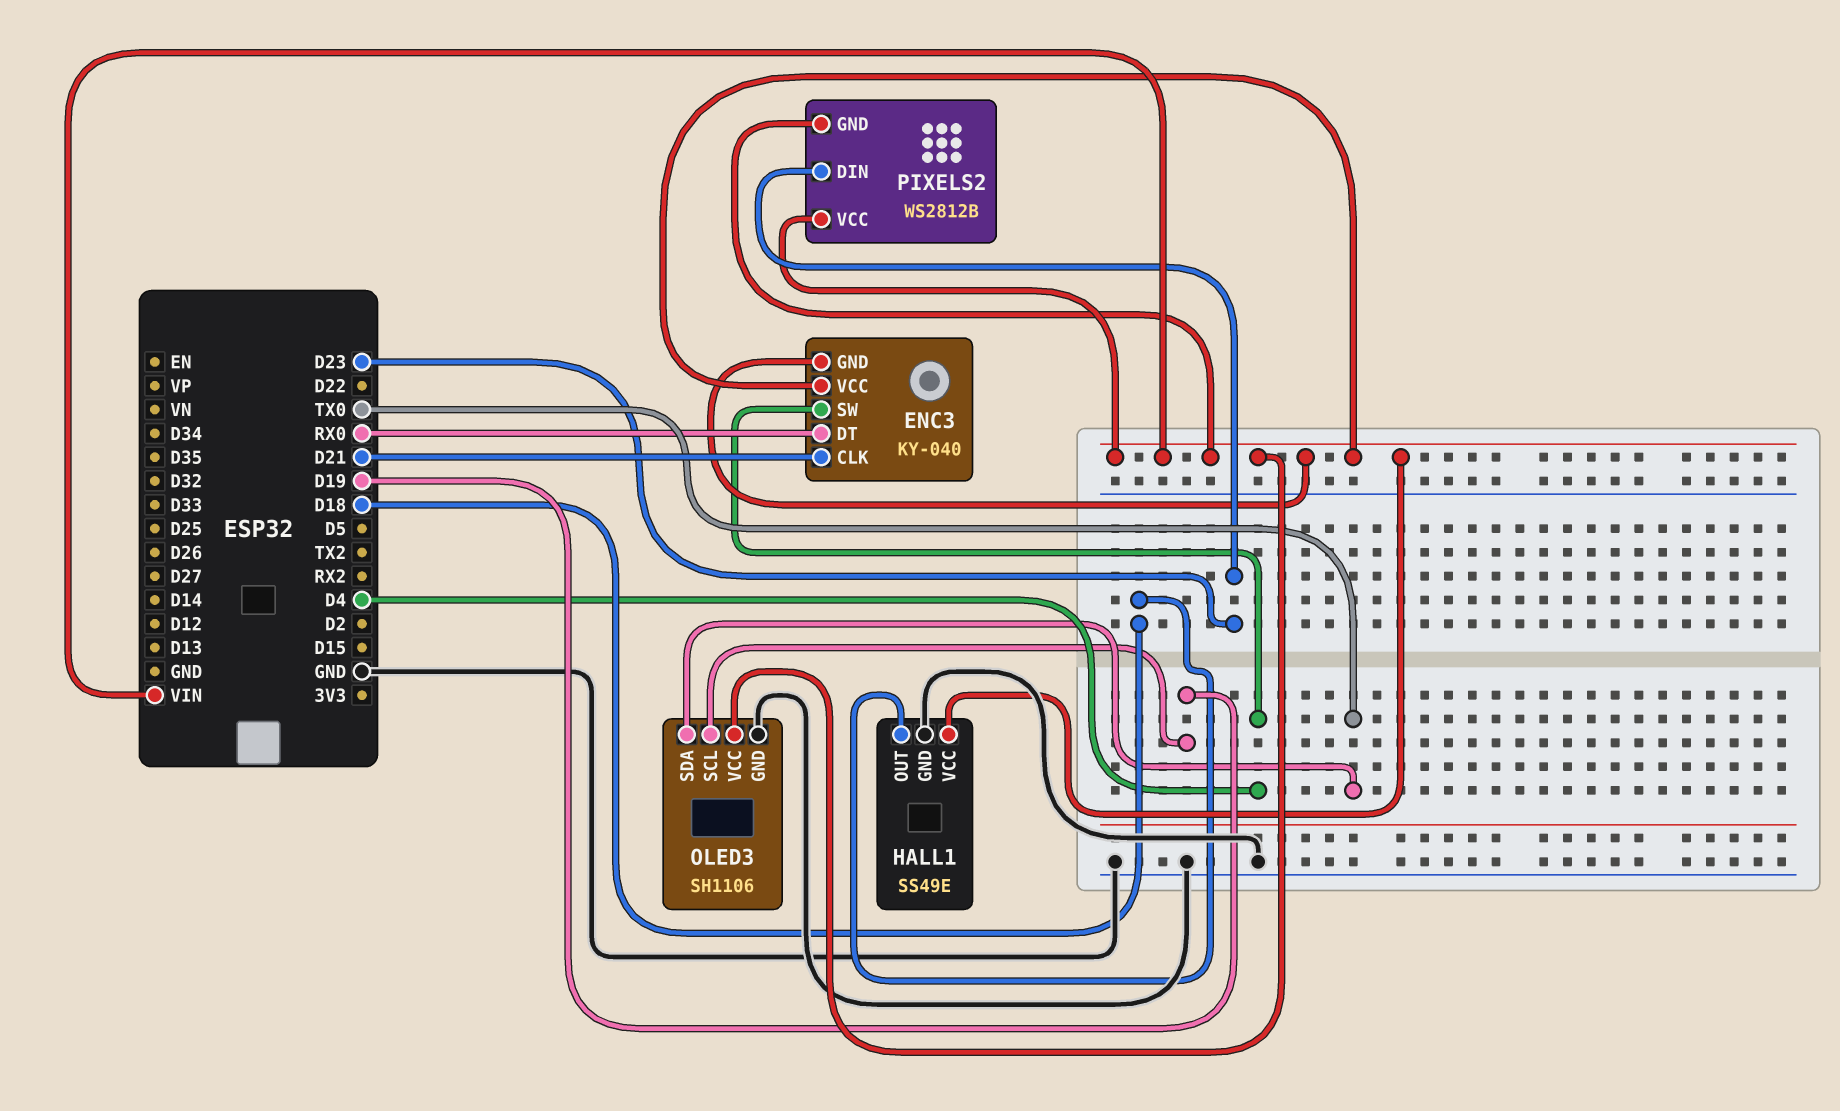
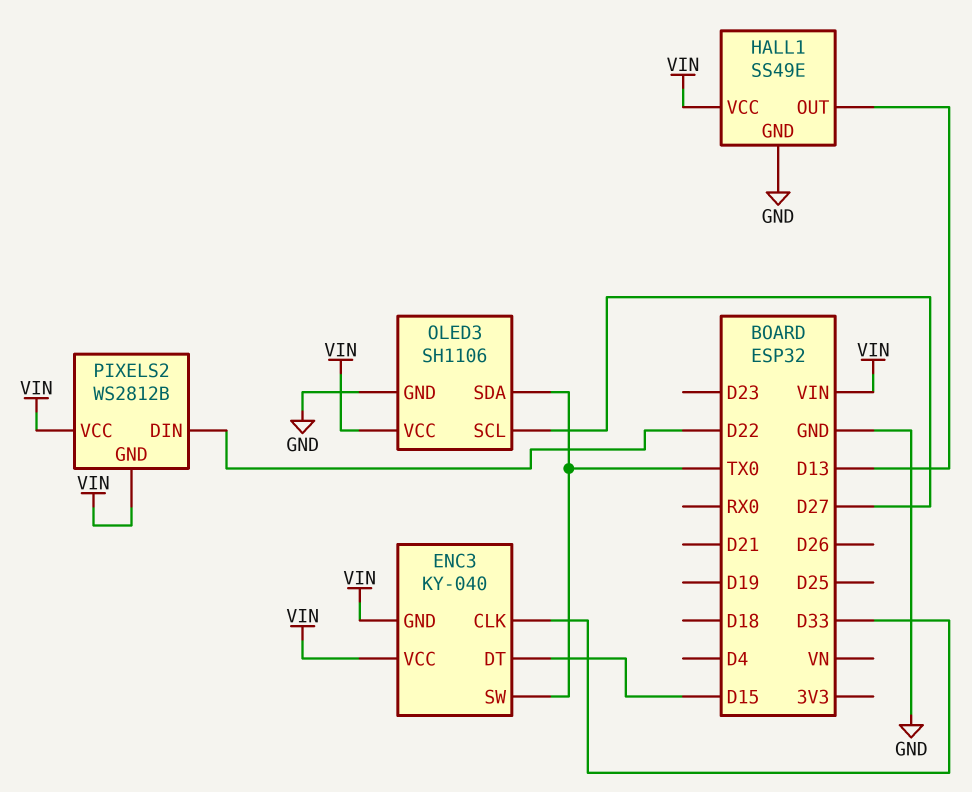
ENC3 pin CLK: D21 -> D33
ENC3 pin DT: RX0 -> D15
ENC3 pin SW: D4 -> TX0
HALL1 pin OUT: D18 -> D13
OLED3 pin SCL: D19 -> D27
PIXELS2 pin DIN: D23 -> D22

